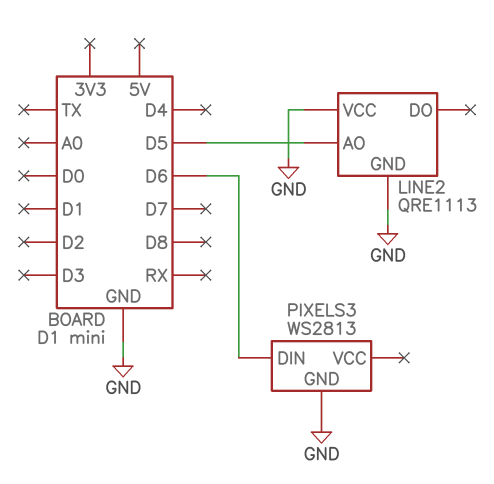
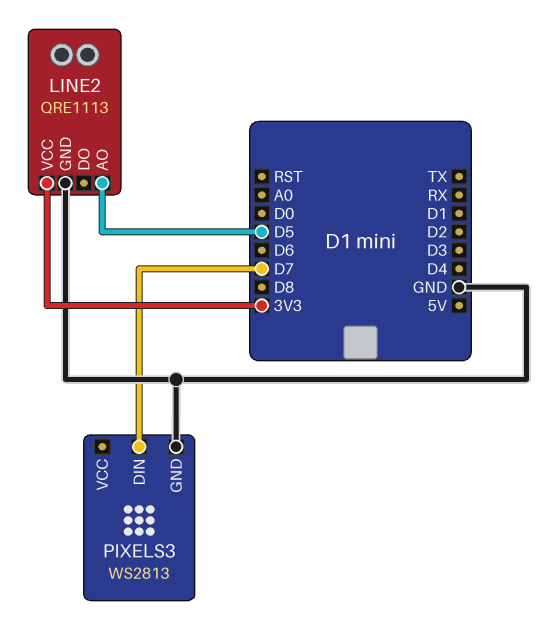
LINE2 pin VCC: GND -> 3V3
PIXELS3 pin DIN: D6 -> D7

